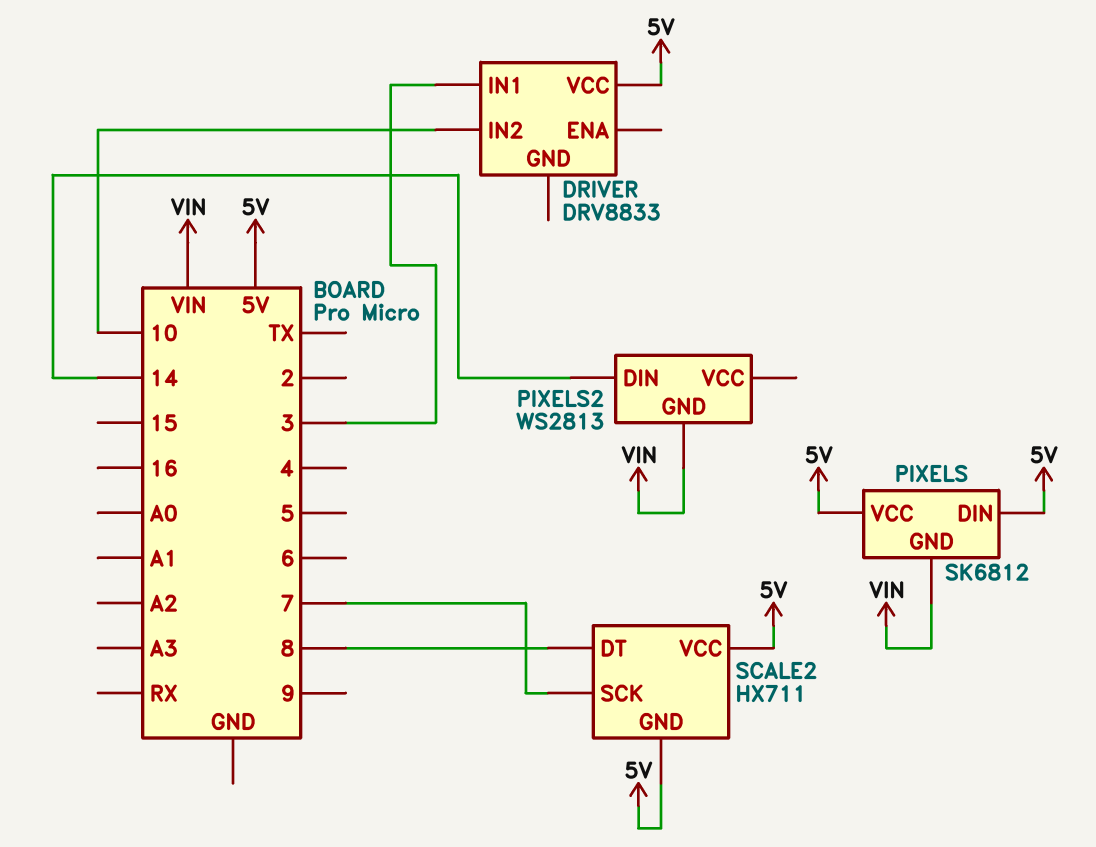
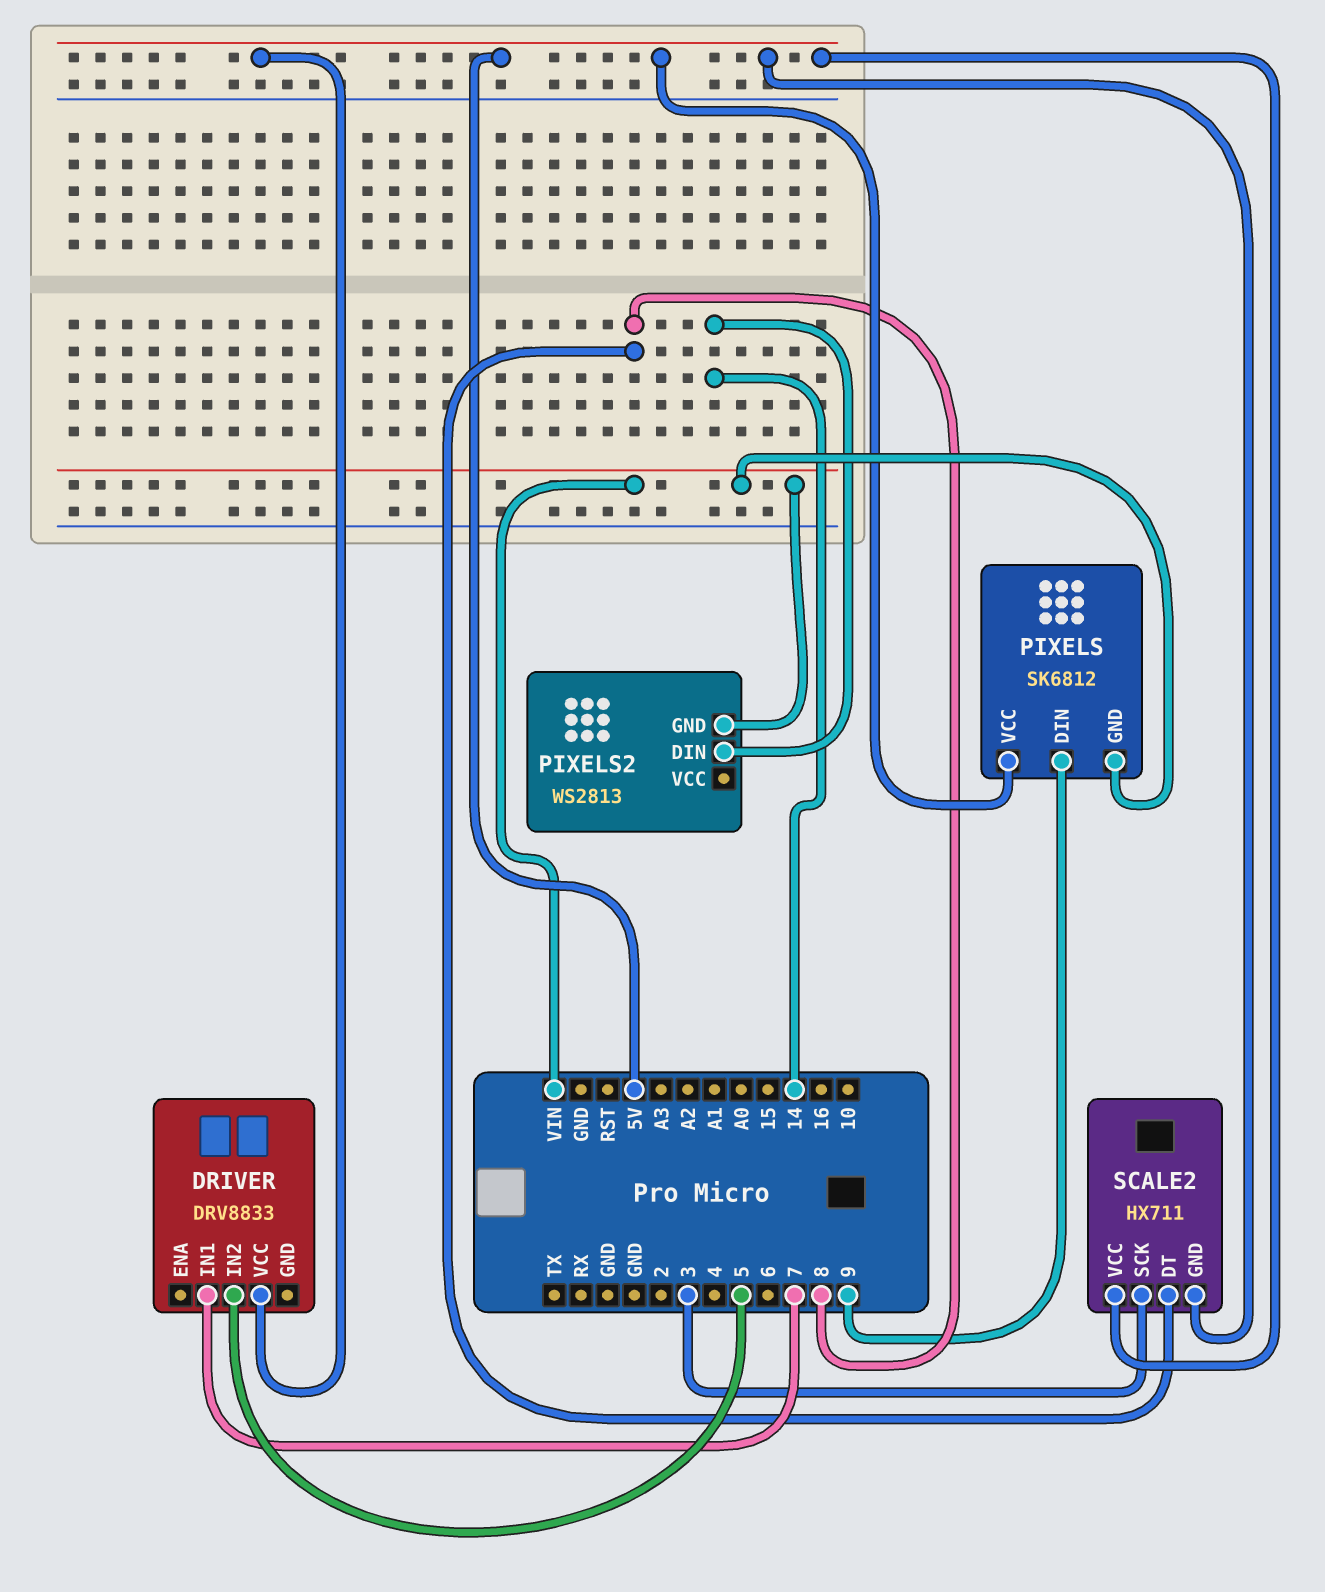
DRIVER pin IN1: 3 -> 7
DRIVER pin IN2: 10 -> 5
PIXELS pin DIN: 5V -> 9
SCALE2 pin SCK: 7 -> 3

